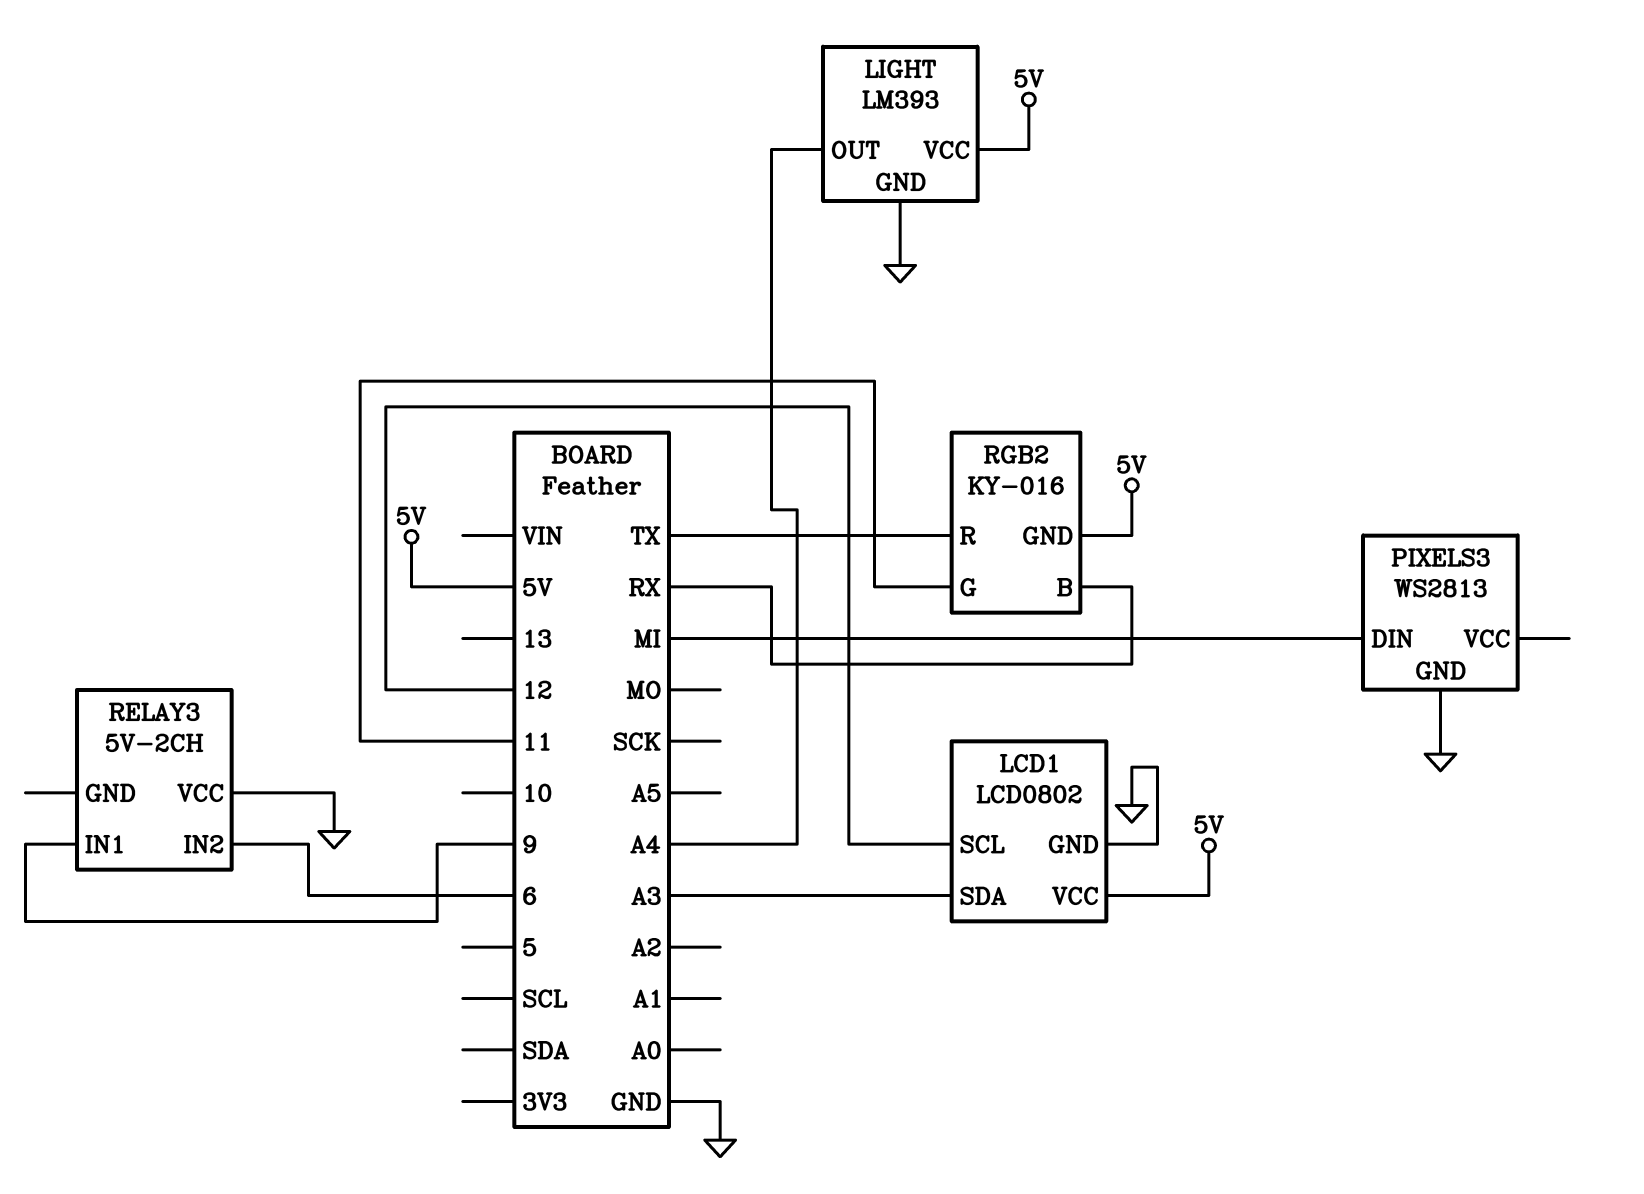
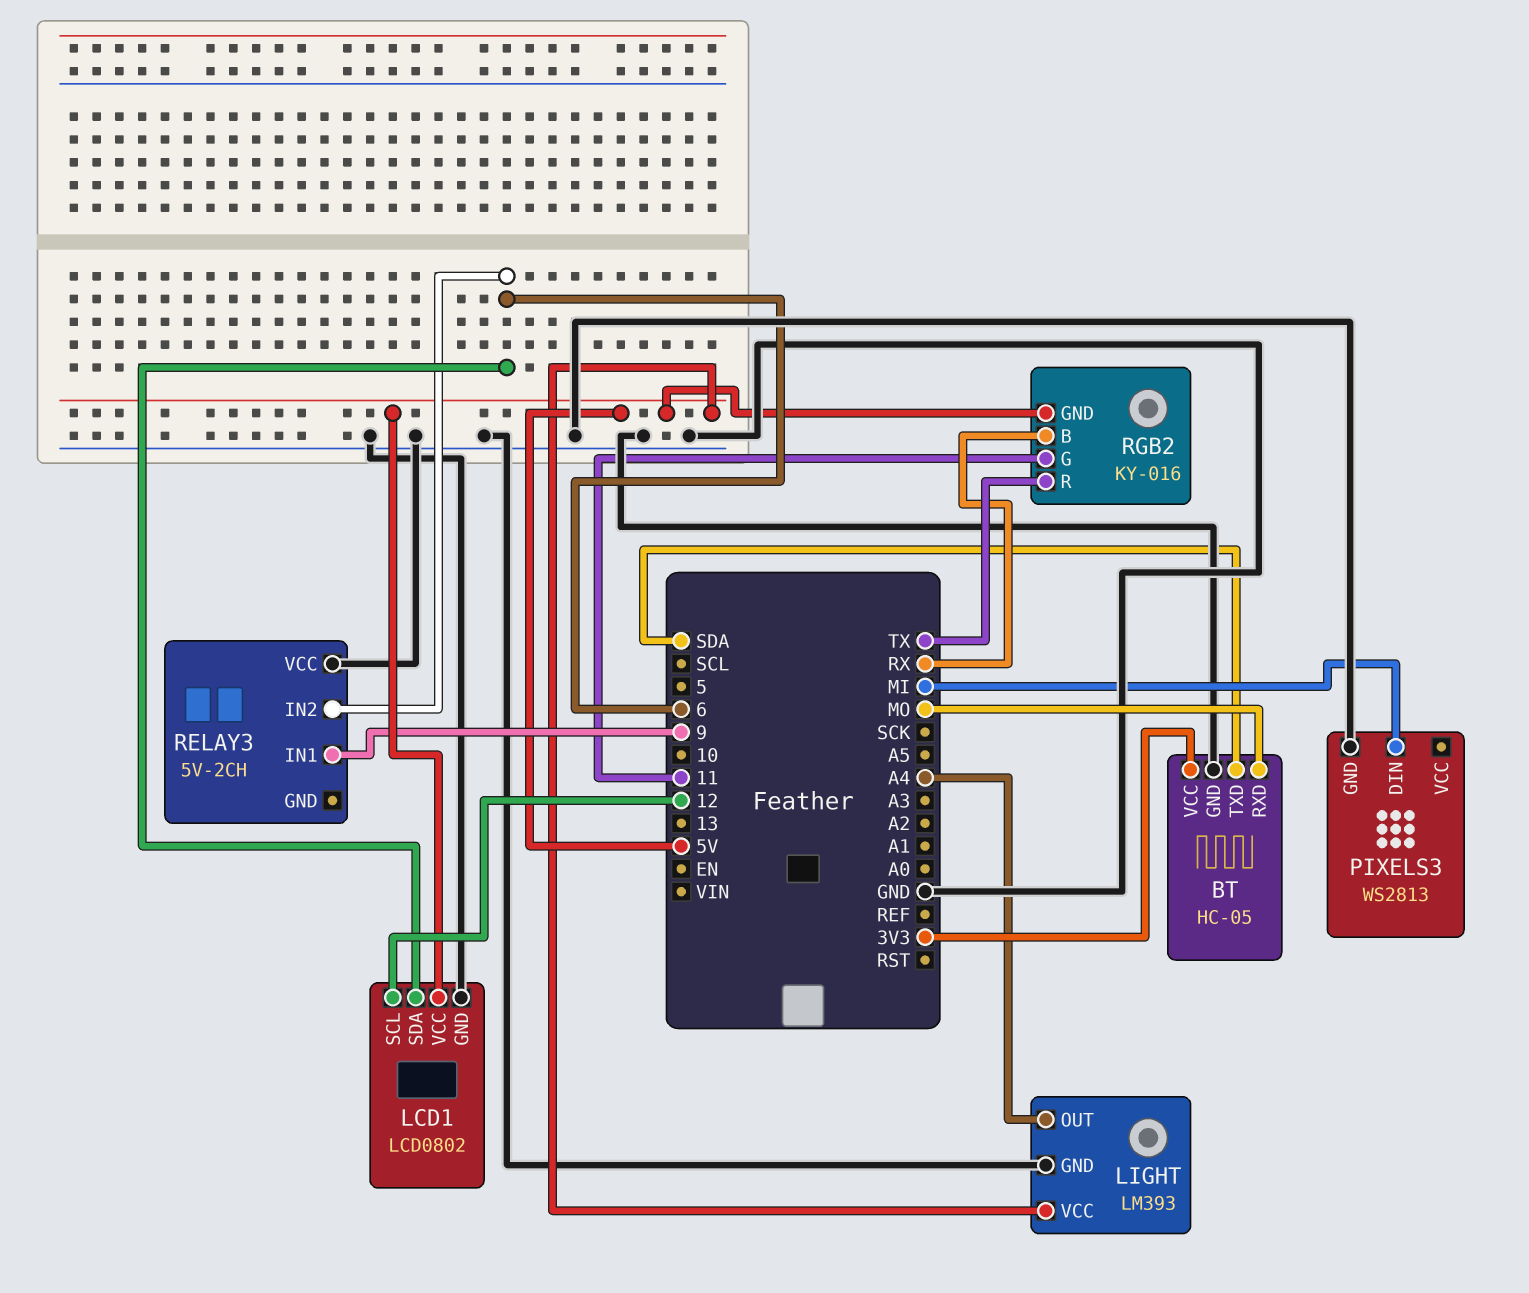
BT: none -> HC-05
BT pin GND: none -> GND
BT pin RXD: none -> MO
BT pin TXD: none -> SDA
BT pin VCC: none -> 3V3
LCD1 pin SDA: A3 -> 6

